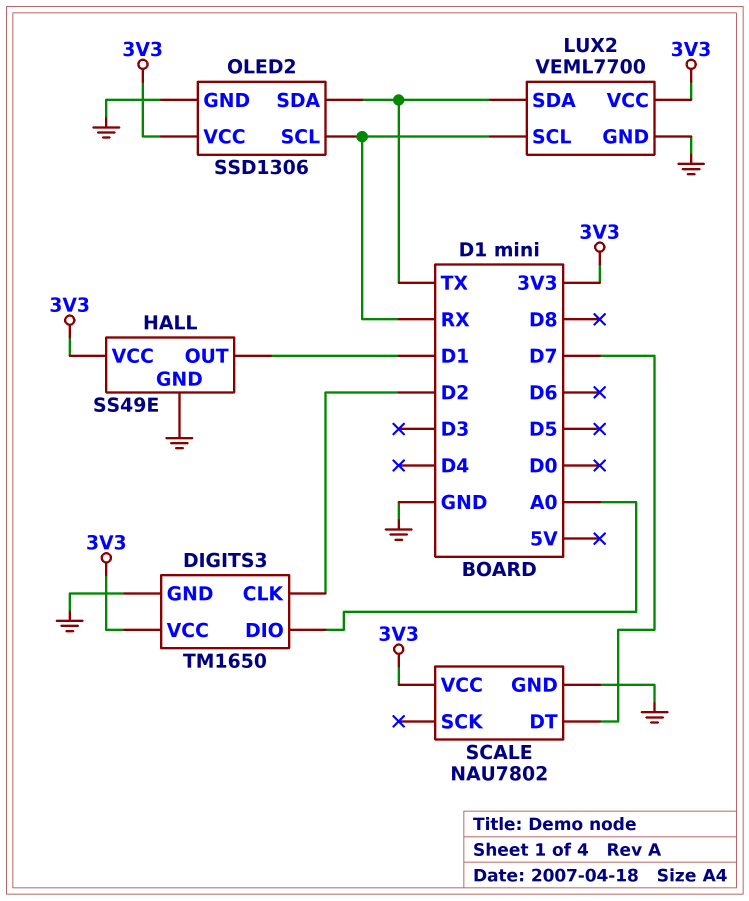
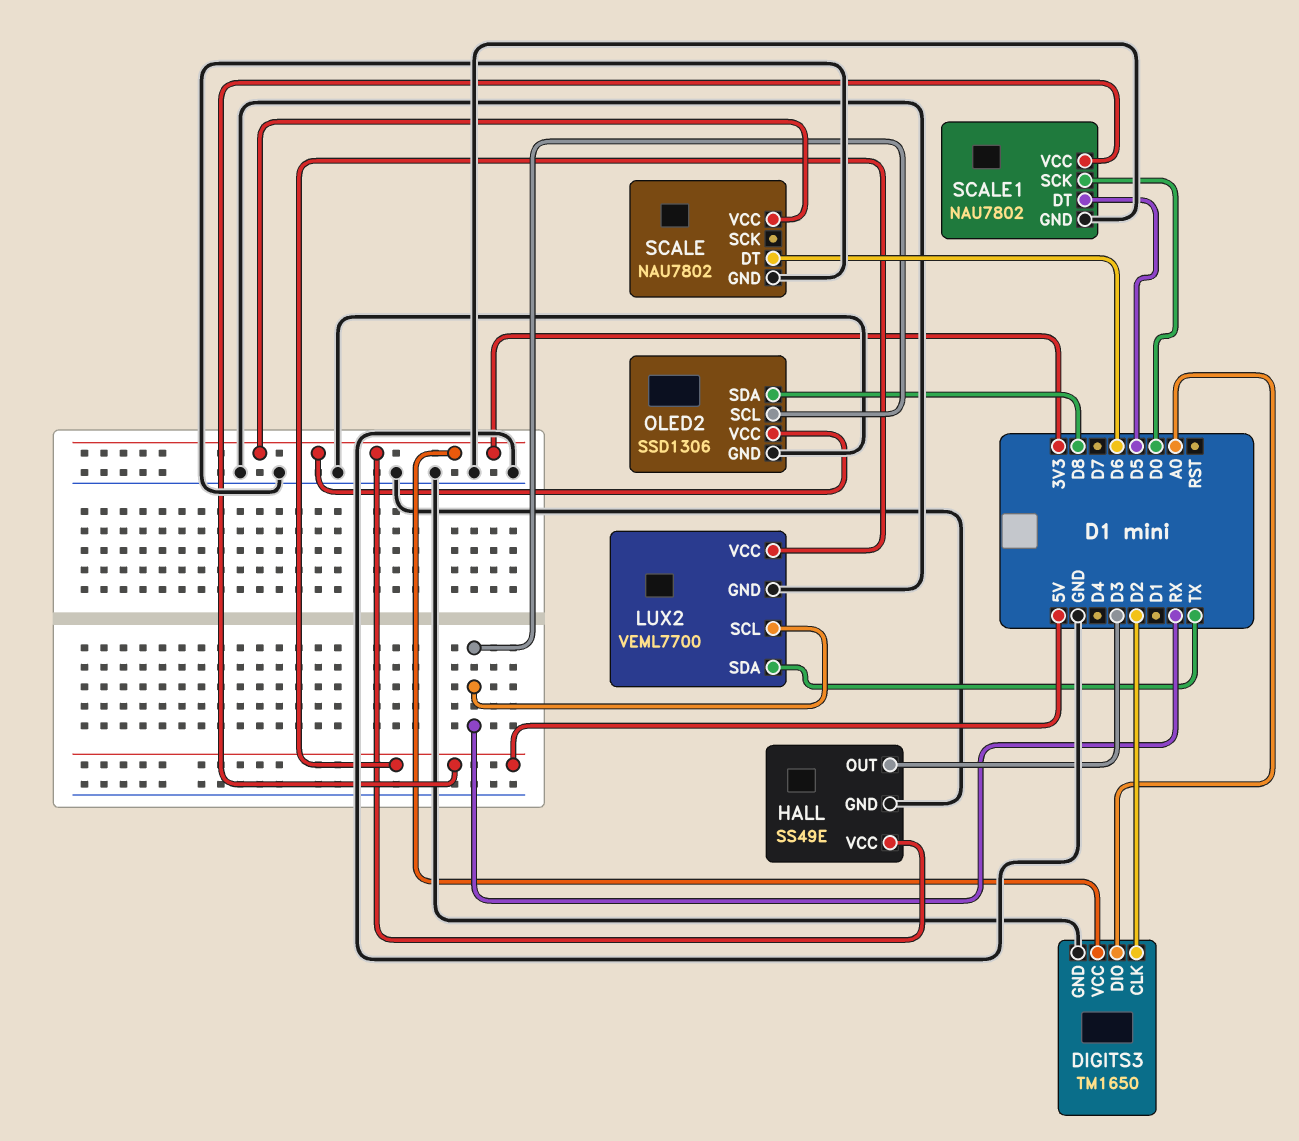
HALL pin OUT: D1 -> D3
LUX2 pin VCC: 3V3 -> 5V
OLED2 pin SDA: TX -> D8
SCALE pin DT: D7 -> D6
SCALE1: none -> NAU7802
SCALE1 pin DT: none -> D5
SCALE1 pin GND: none -> GND
SCALE1 pin SCK: none -> D0
SCALE1 pin VCC: none -> 5V

